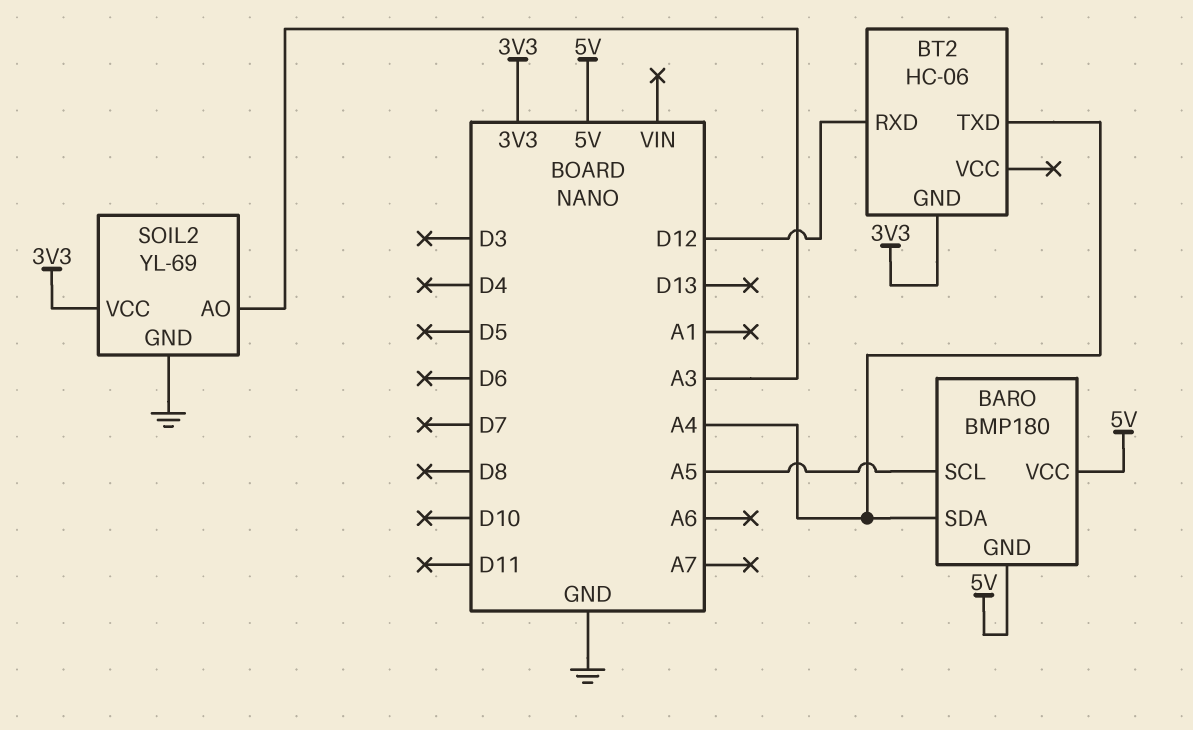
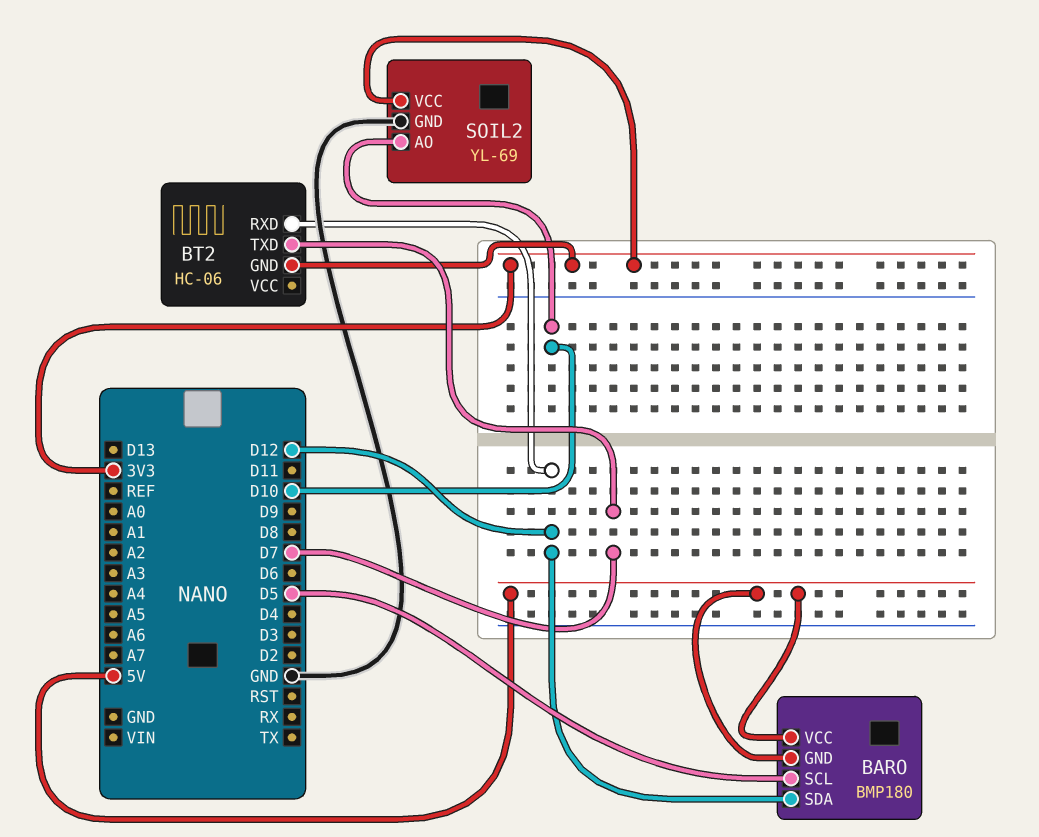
BARO pin SCL: A5 -> D5
BARO pin SDA: A4 -> D12
BT2 pin TXD: A4 -> D7
SOIL2 pin AO: A3 -> D10

